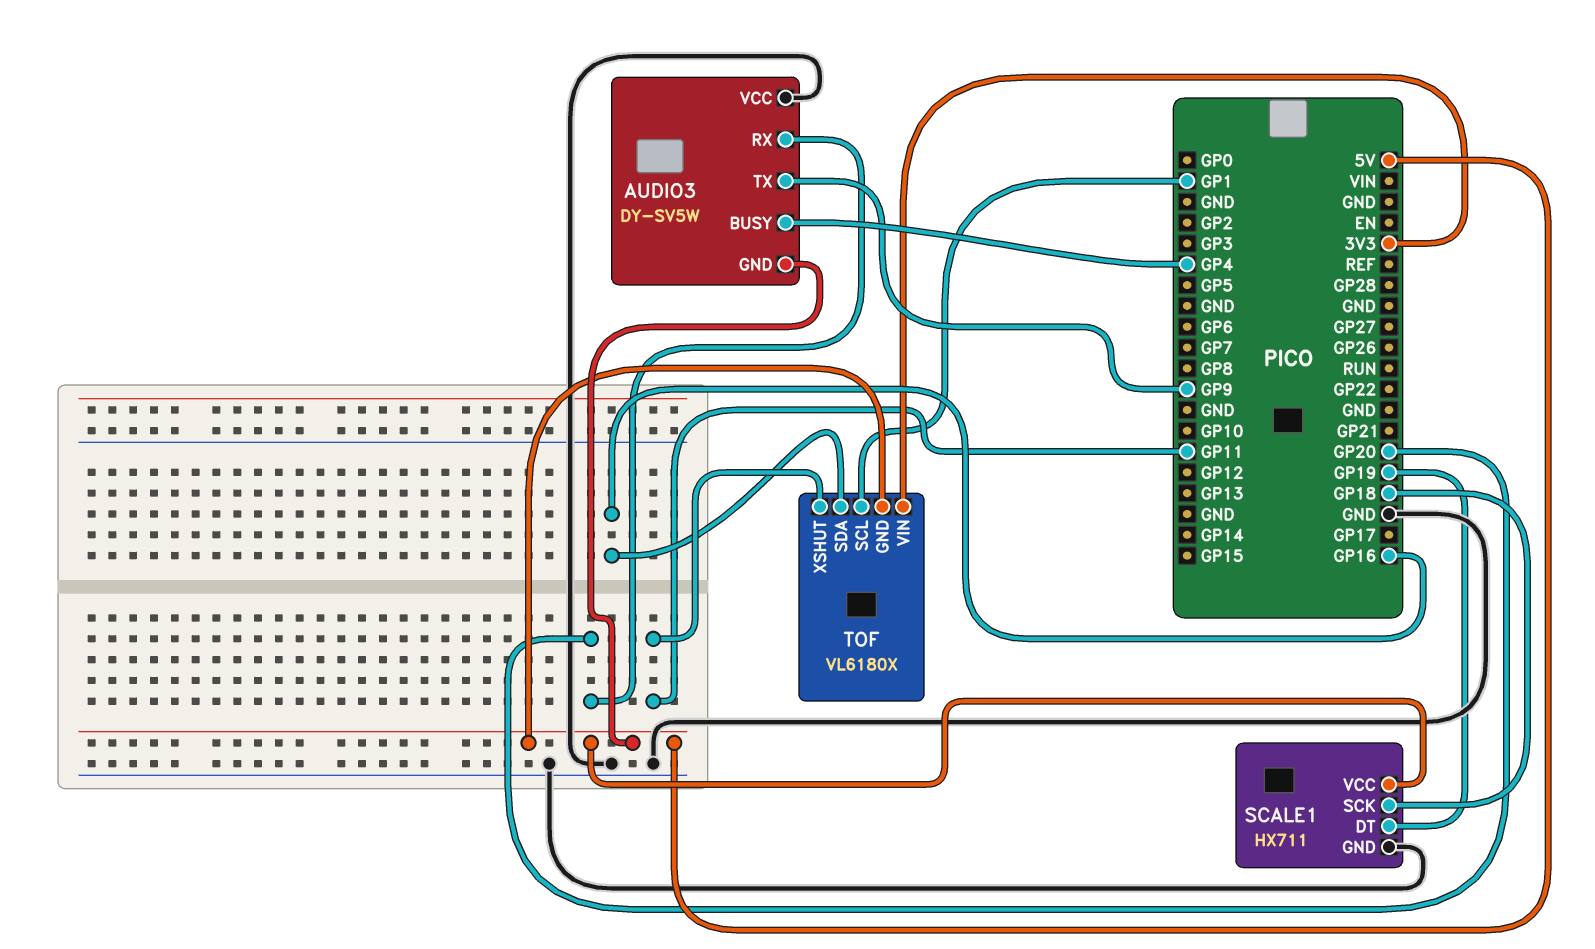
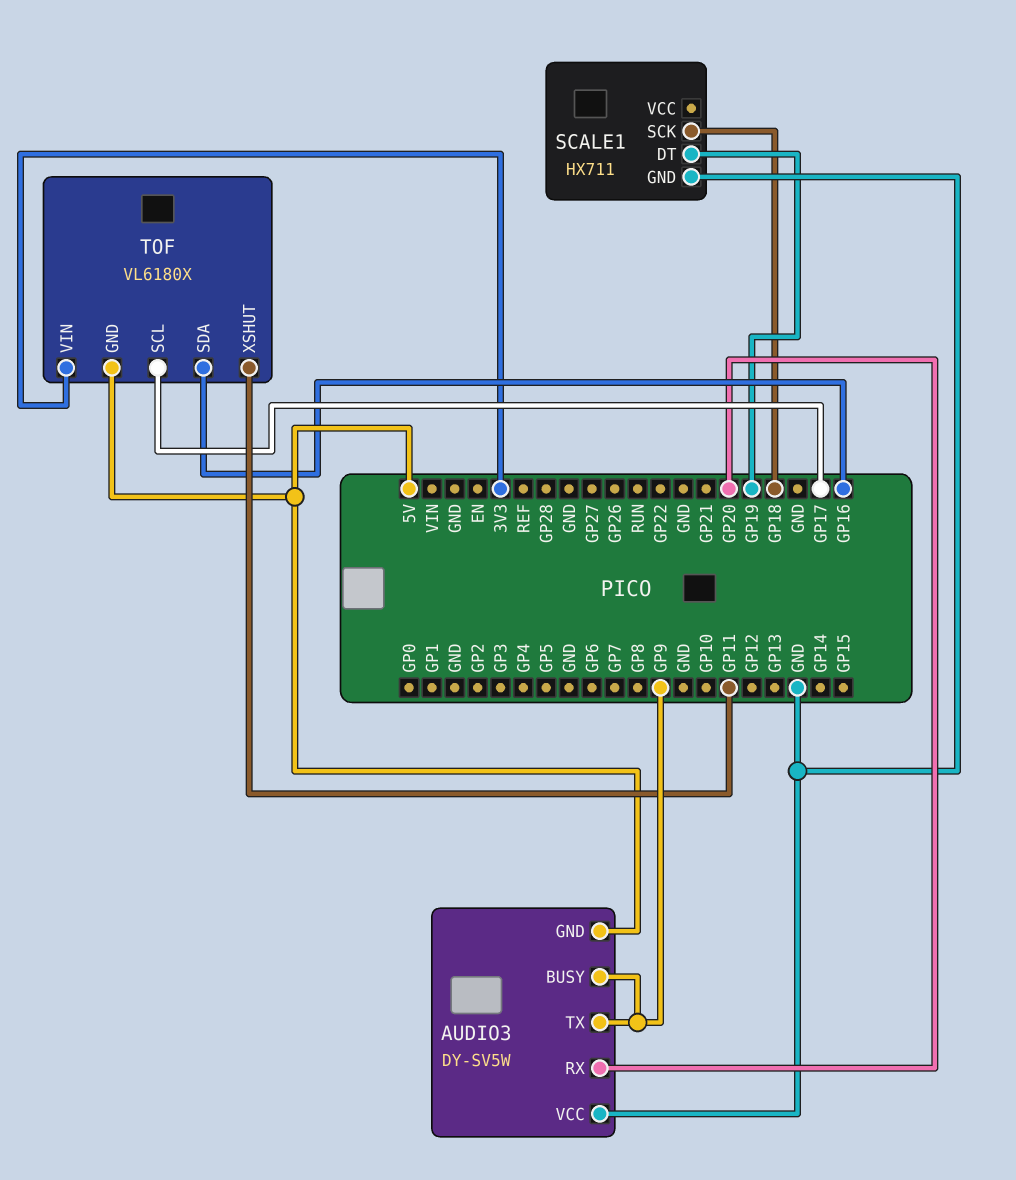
AUDIO3 pin BUSY: GP4 -> GP9
SCALE1 pin VCC: 5V -> none
TOF pin SCL: GP1 -> GP17

